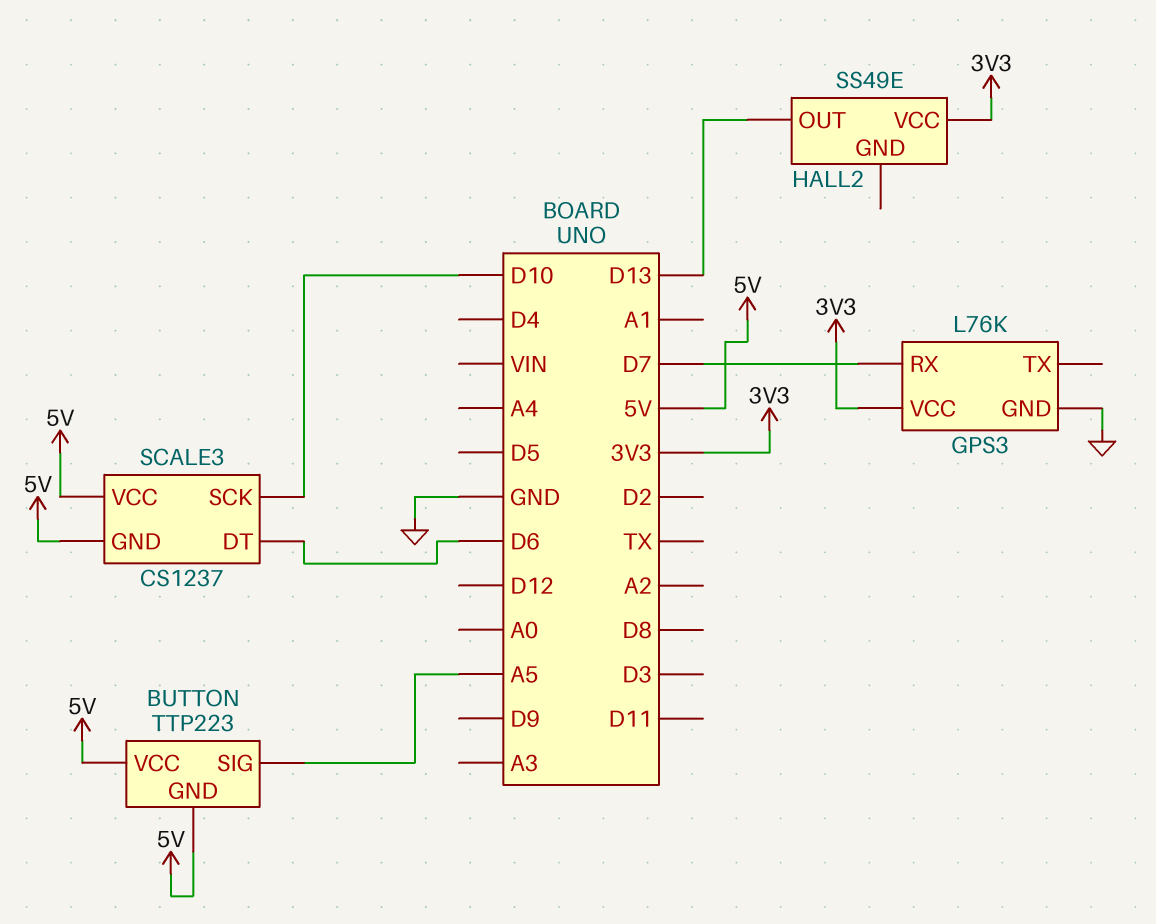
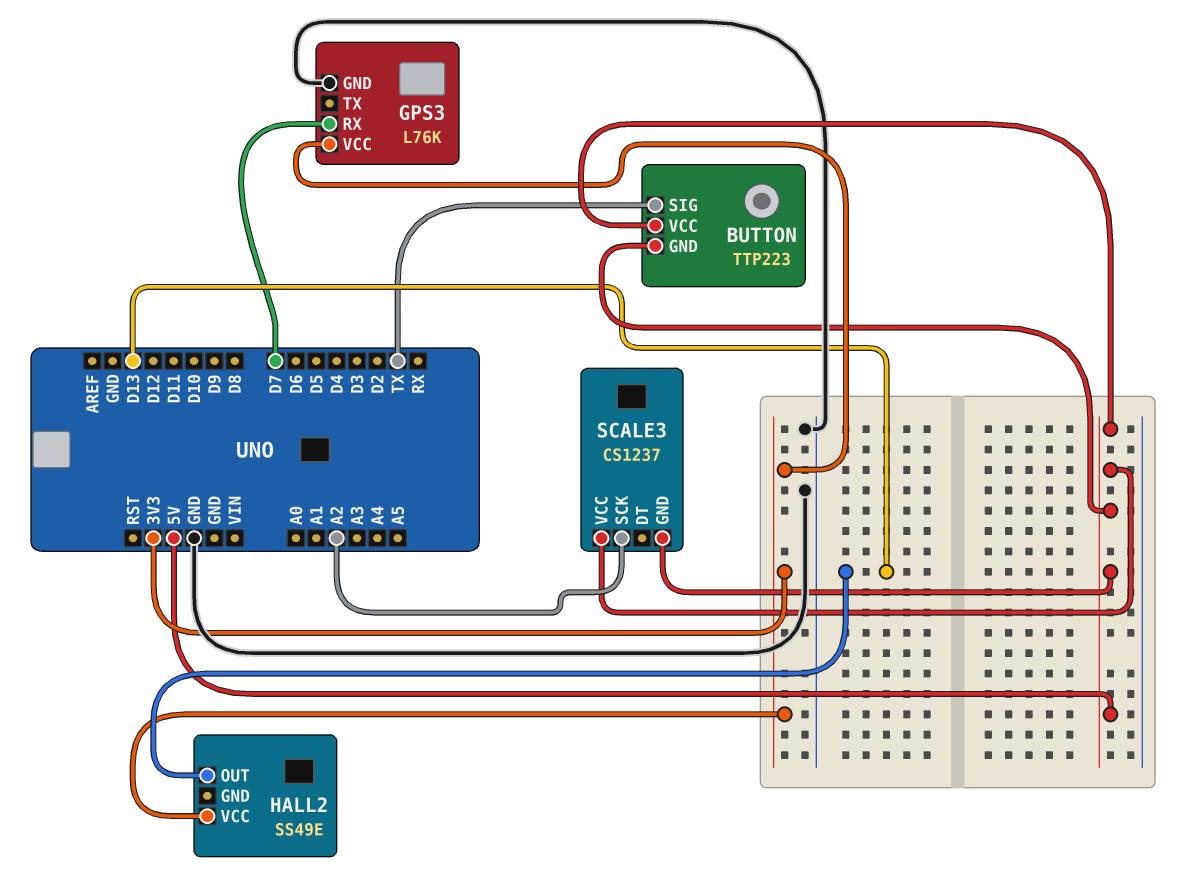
BUTTON pin SIG: A5 -> TX
SCALE3 pin DT: D6 -> none
SCALE3 pin SCK: D10 -> A2

